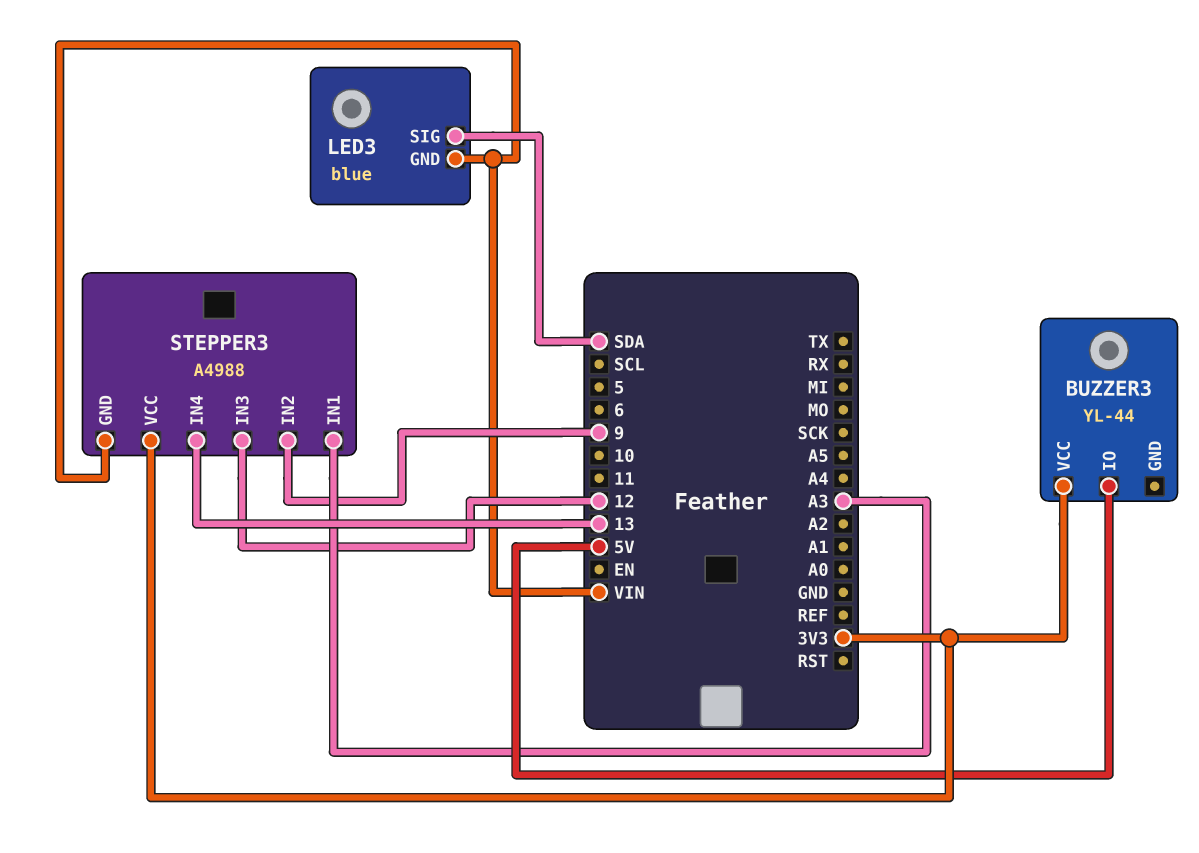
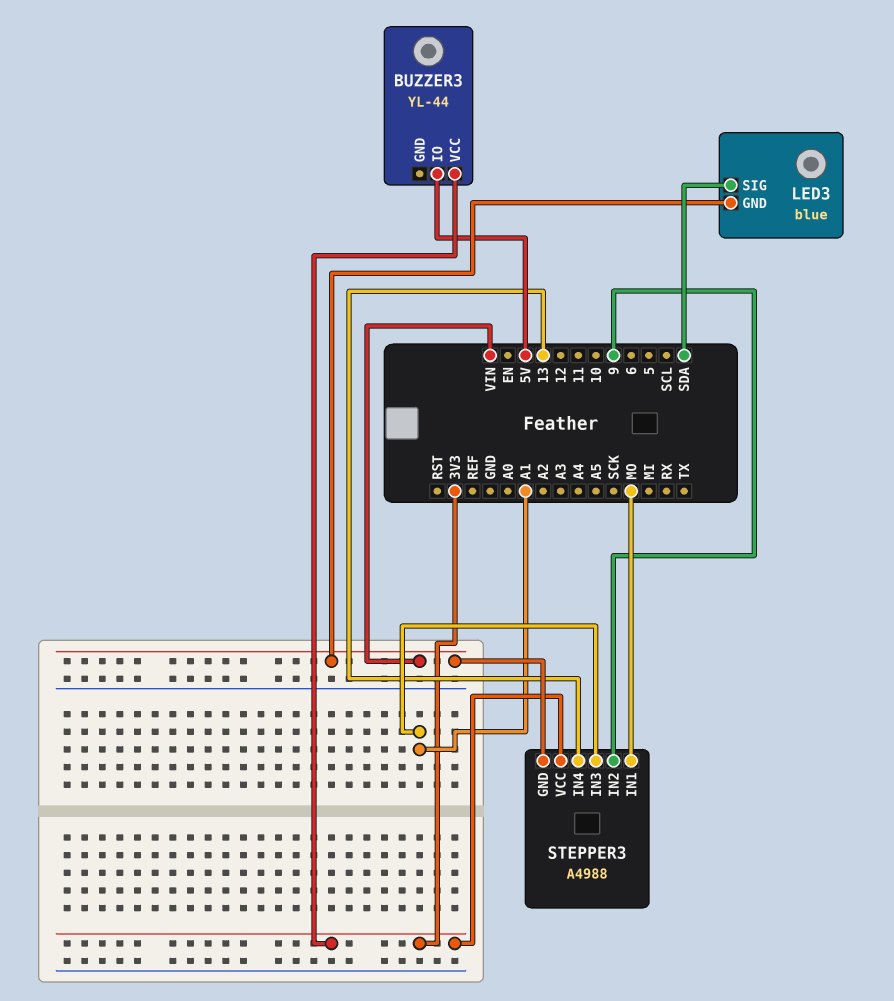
STEPPER3 pin IN1: A3 -> MO
STEPPER3 pin IN3: 12 -> A1

